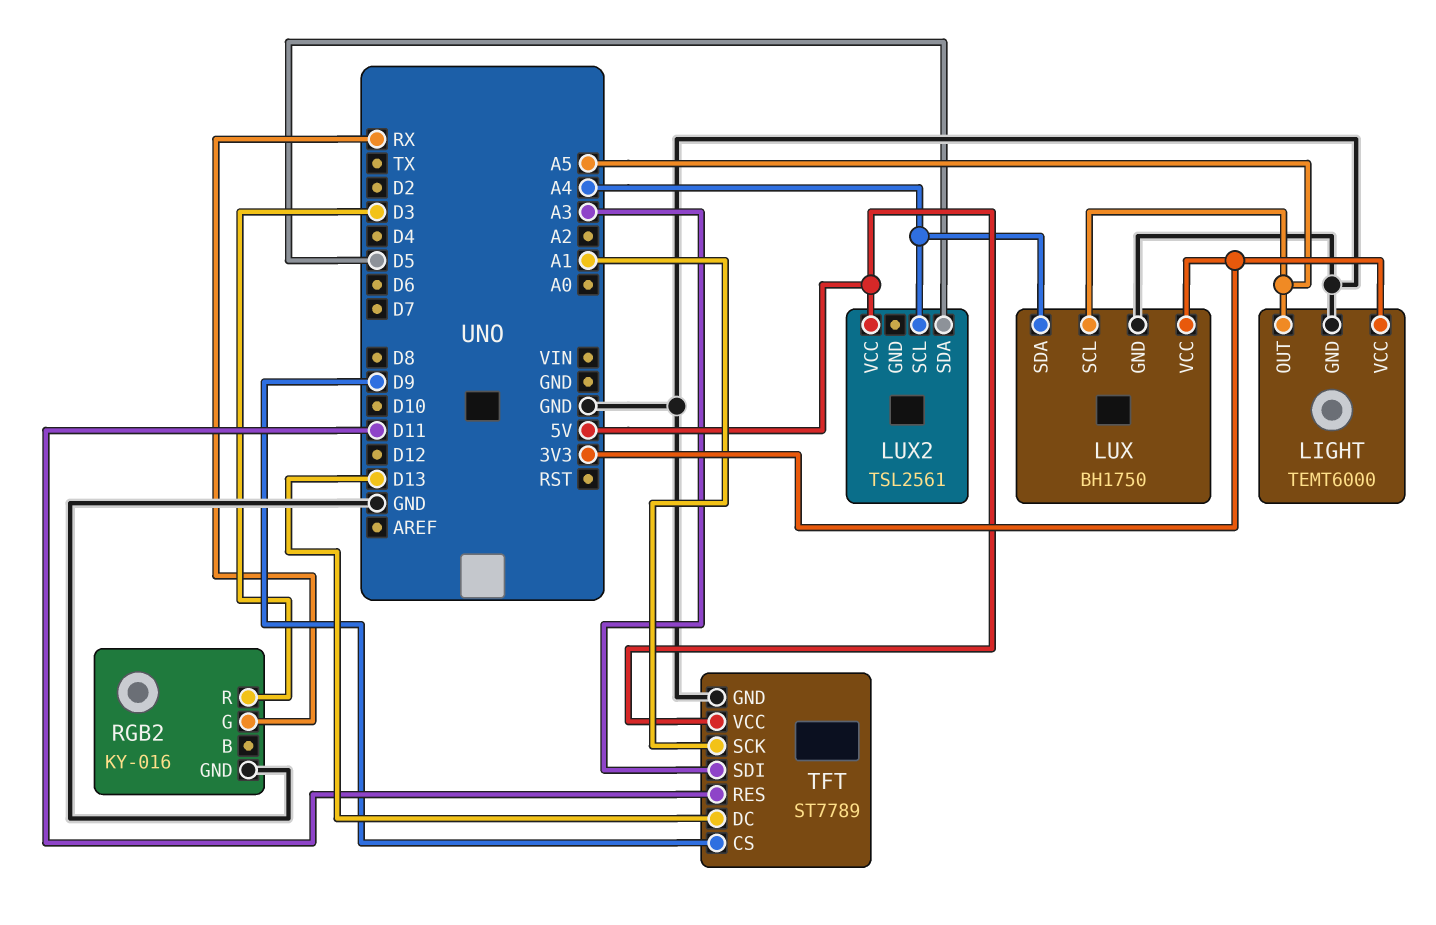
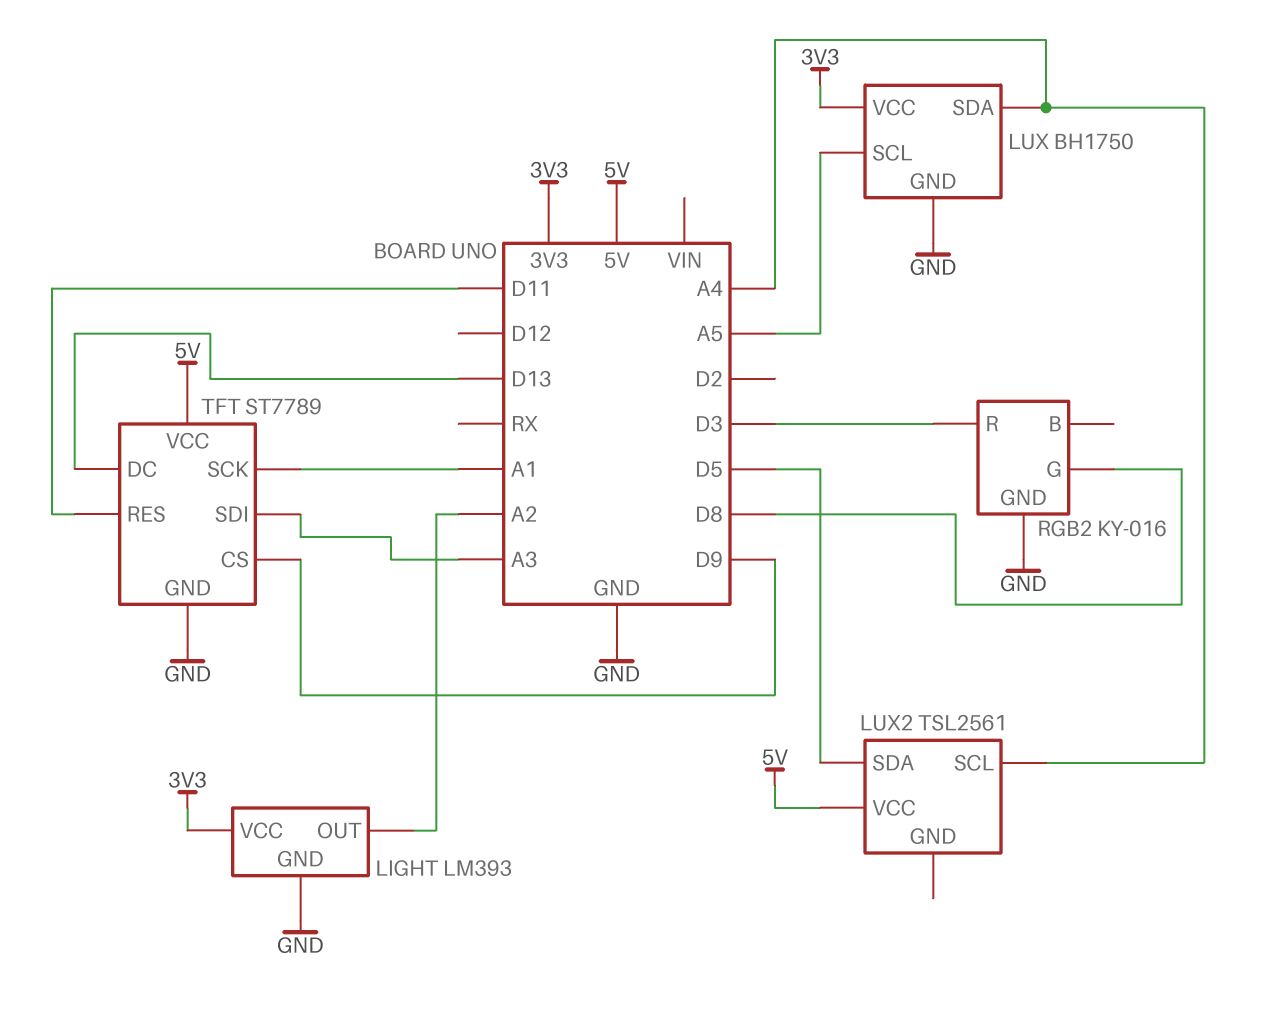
LIGHT: TEMT6000 -> LM393
LIGHT pin OUT: A5 -> A2
RGB2 pin G: RX -> D8

